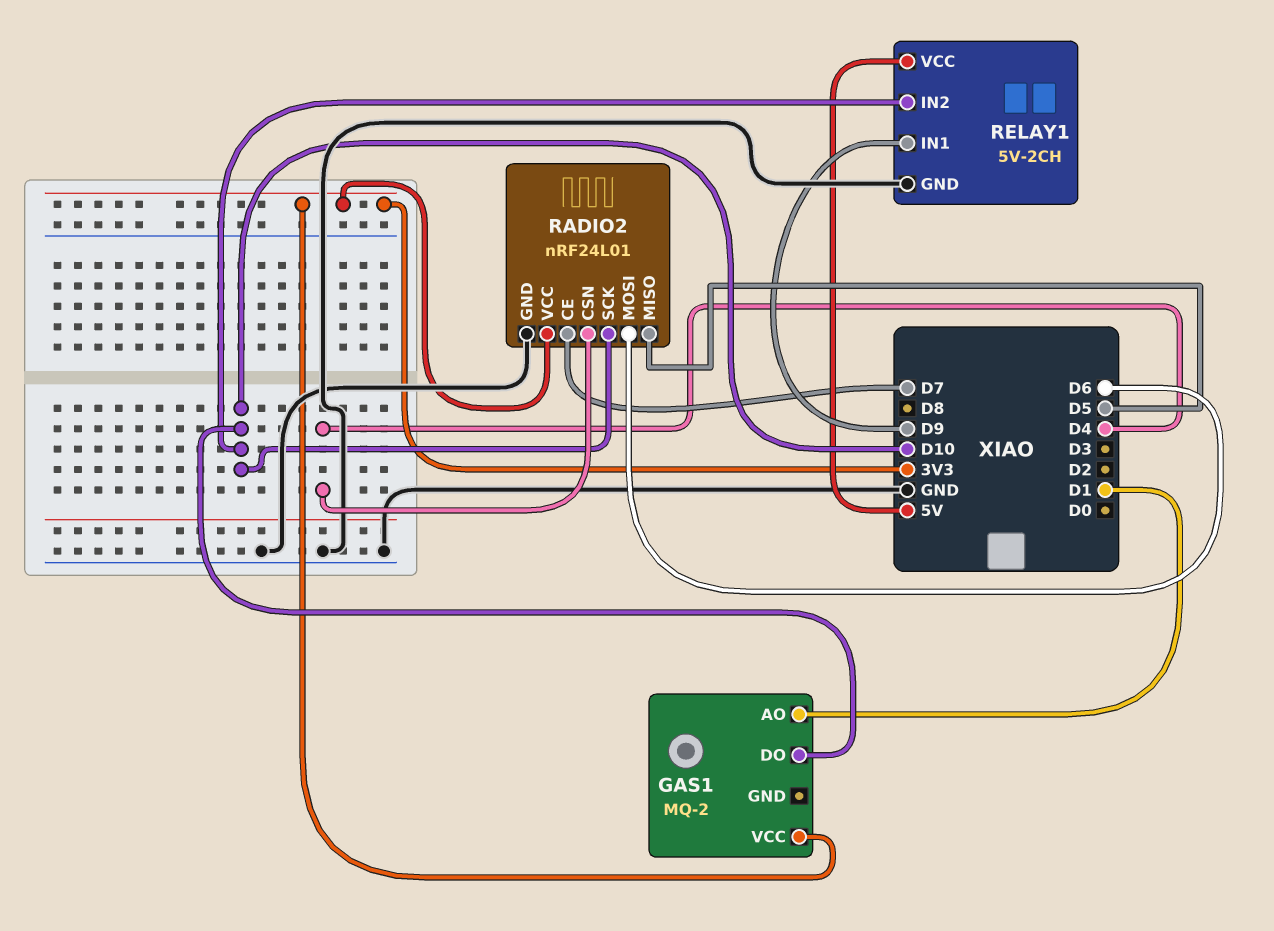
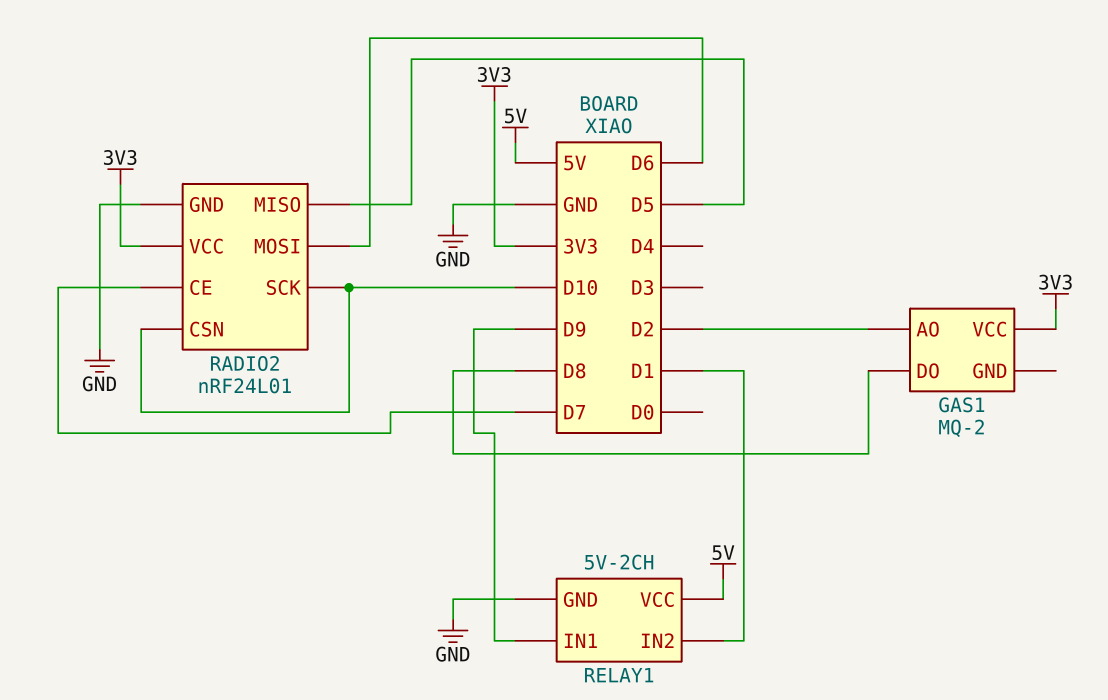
GAS1 pin AO: D1 -> D2
GAS1 pin DO: D10 -> D8
RADIO2 pin CSN: D4 -> D10
RELAY1 pin IN2: D10 -> D1

